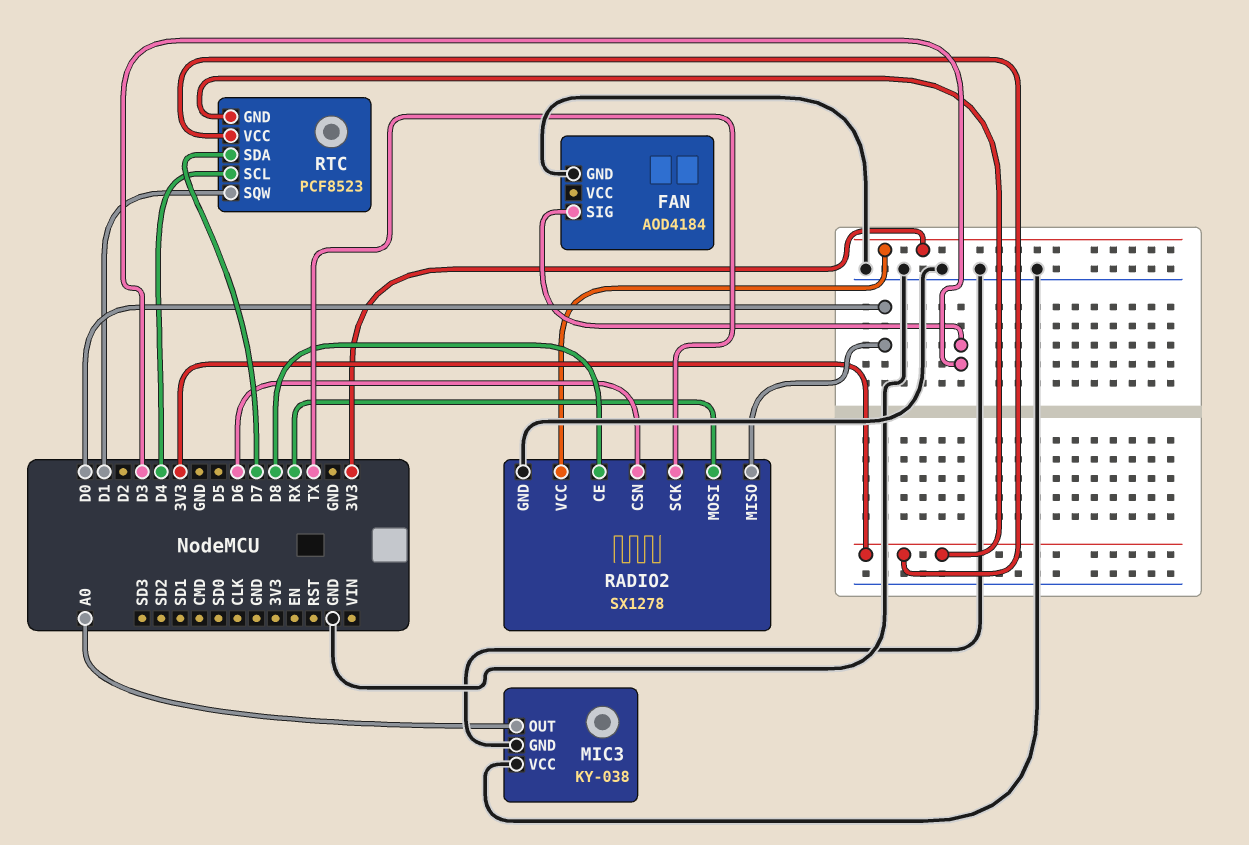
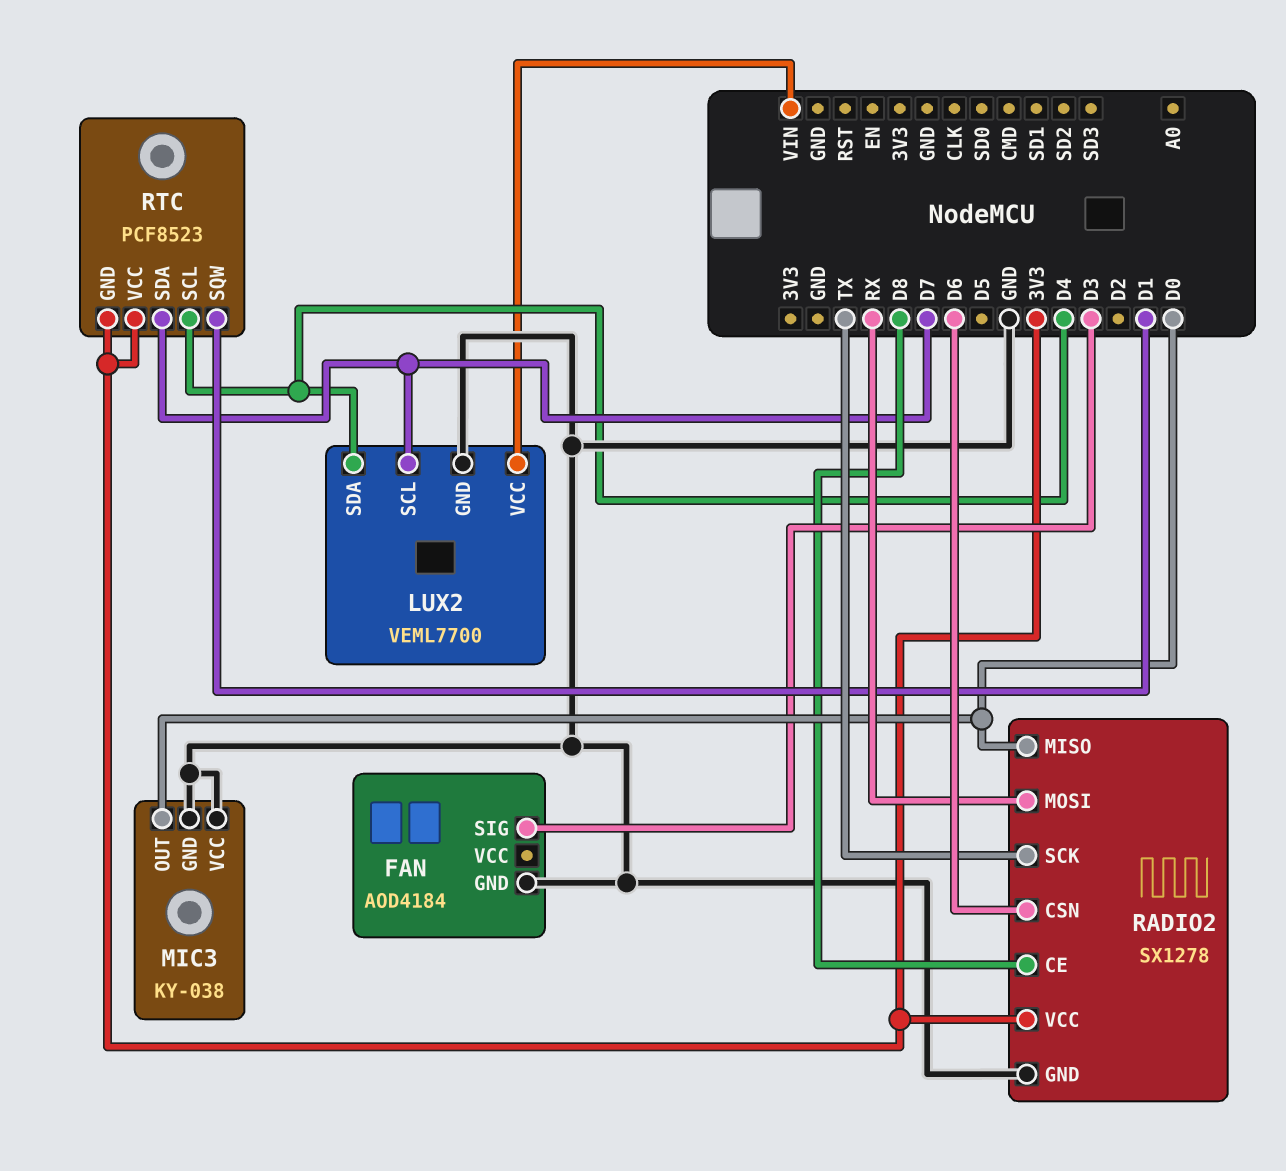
LUX2: none -> VEML7700
LUX2 pin GND: none -> GND
LUX2 pin SCL: none -> D7
LUX2 pin SDA: none -> D4
LUX2 pin VCC: none -> VIN
MIC3 pin OUT: A0 -> D0

